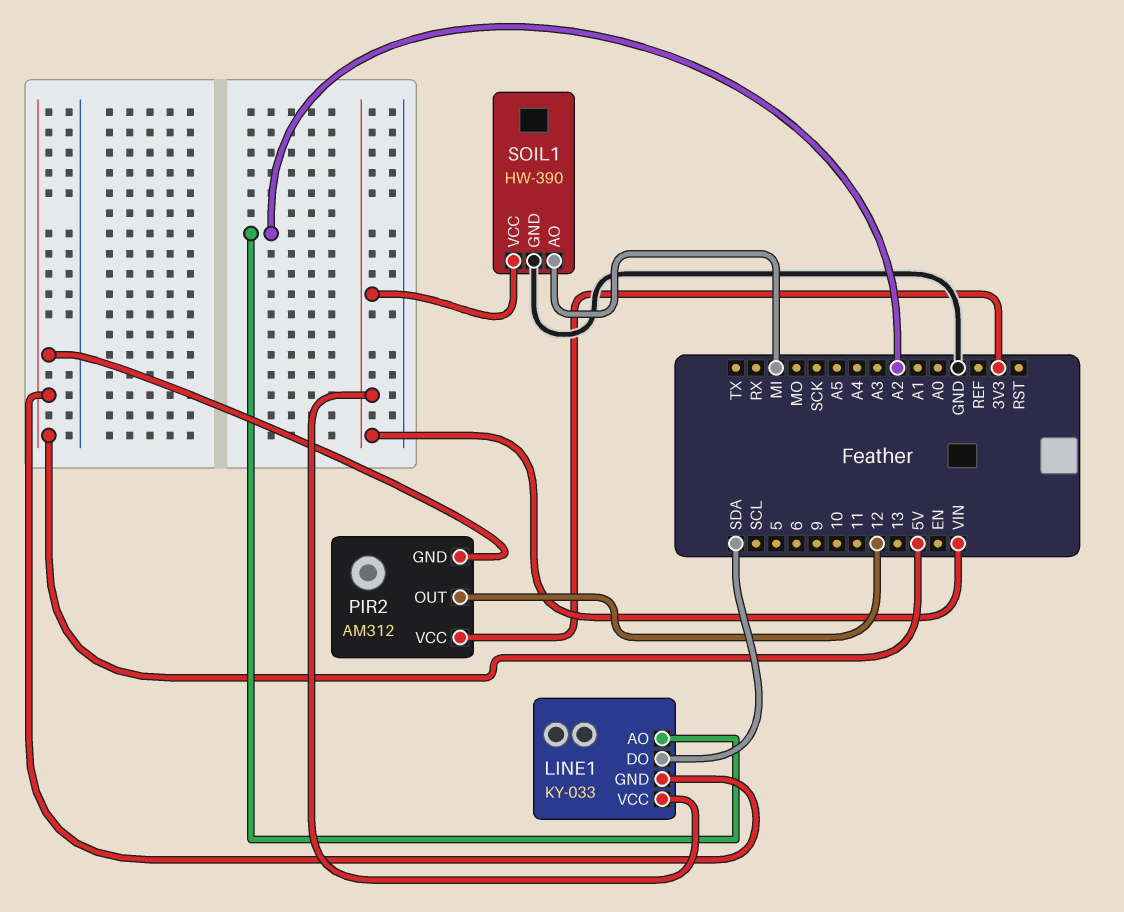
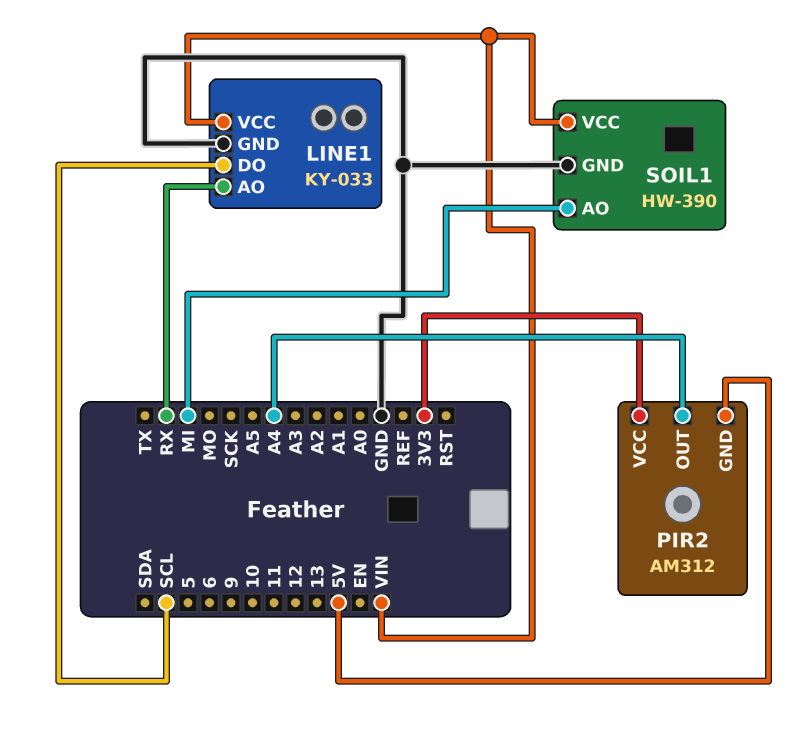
LINE1 pin AO: A2 -> RX
LINE1 pin DO: SDA -> SCL
LINE1 pin GND: 5V -> GND
PIR2 pin OUT: 12 -> A4

